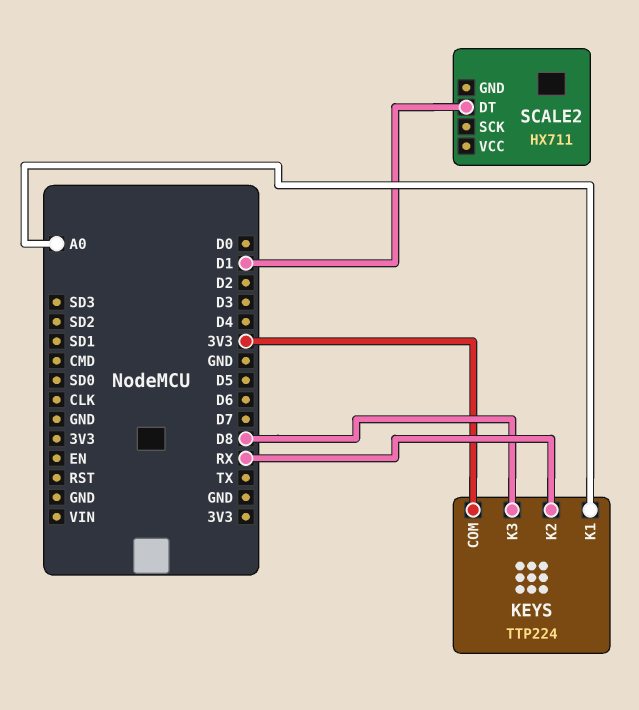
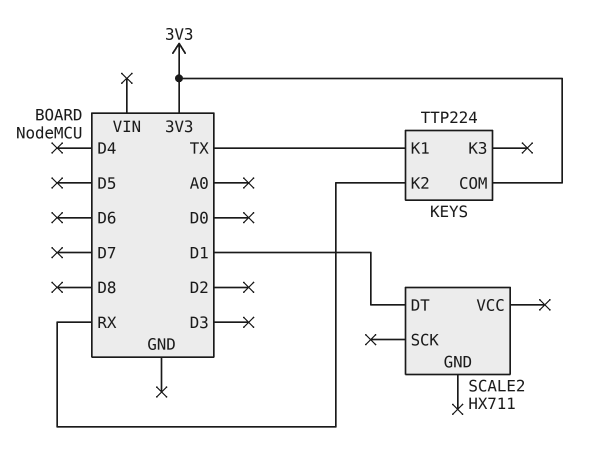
KEYS pin K1: A0 -> TX
KEYS pin K3: D8 -> none

